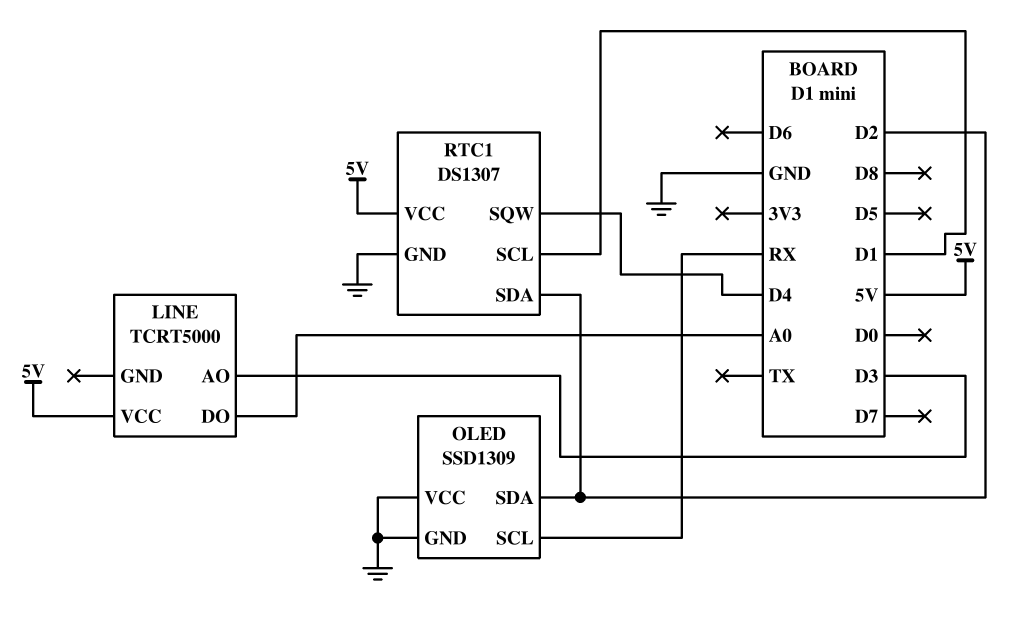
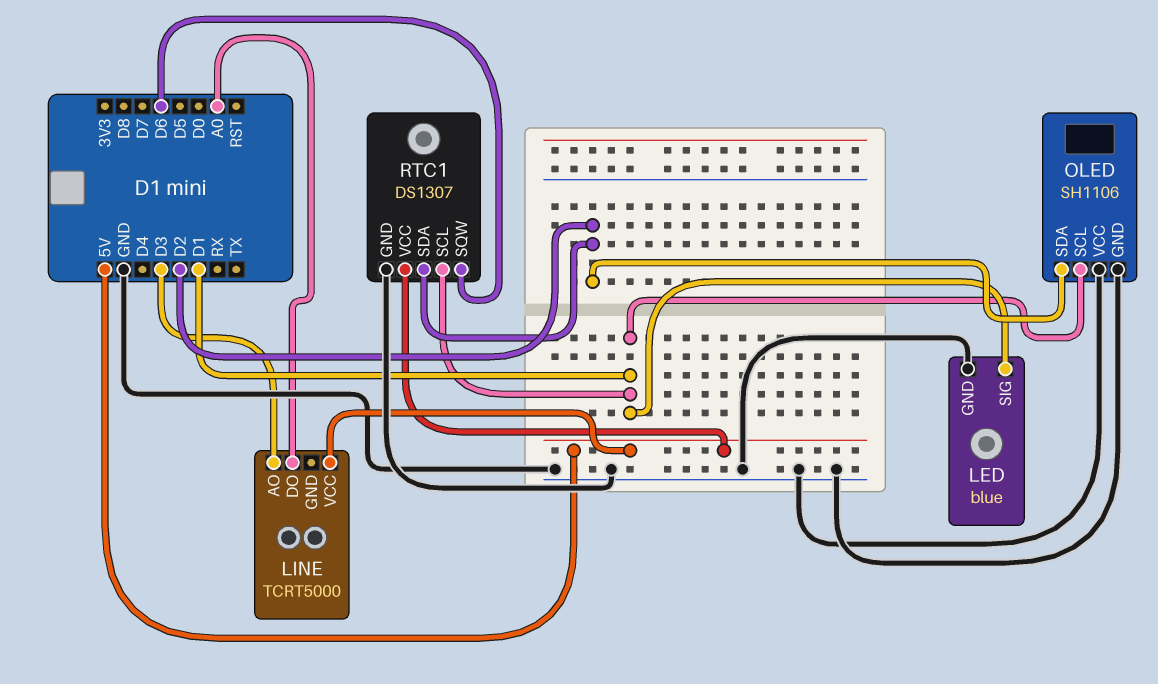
LED: none -> blue
LED pin GND: none -> GND
LED pin SIG: none -> D1
OLED: SSD1309 -> SH1106
OLED pin SCL: RX -> D1
RTC1 pin SQW: D4 -> D6

